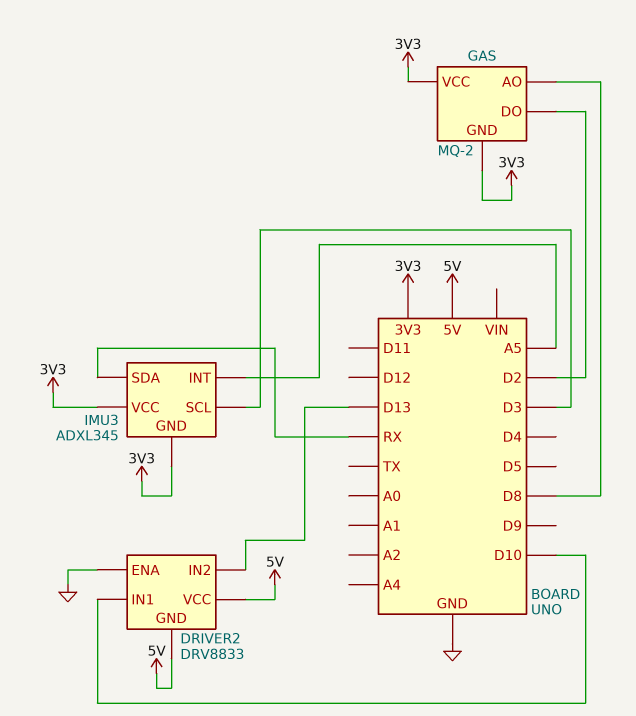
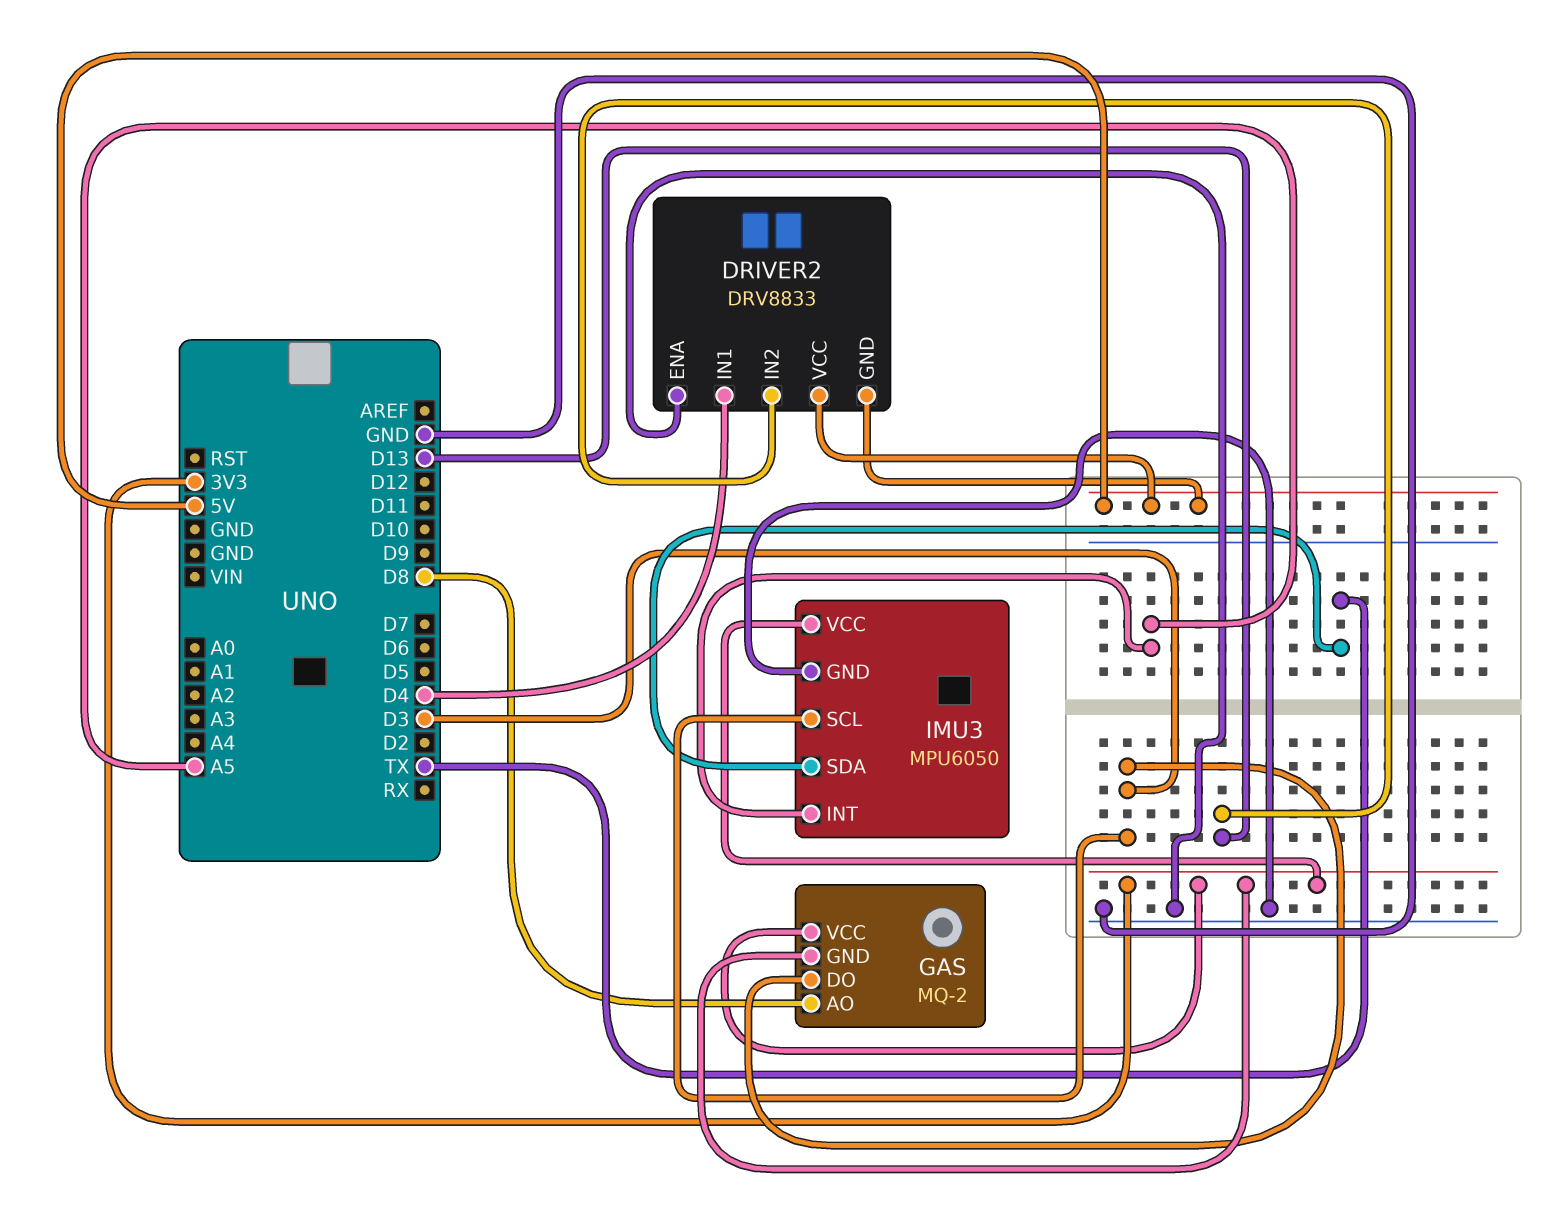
DRIVER2 pin IN1: D10 -> D4
GAS pin DO: D2 -> D3
IMU3: ADXL345 -> MPU6050
IMU3 pin GND: 3V3 -> GND
IMU3 pin SDA: RX -> TX

